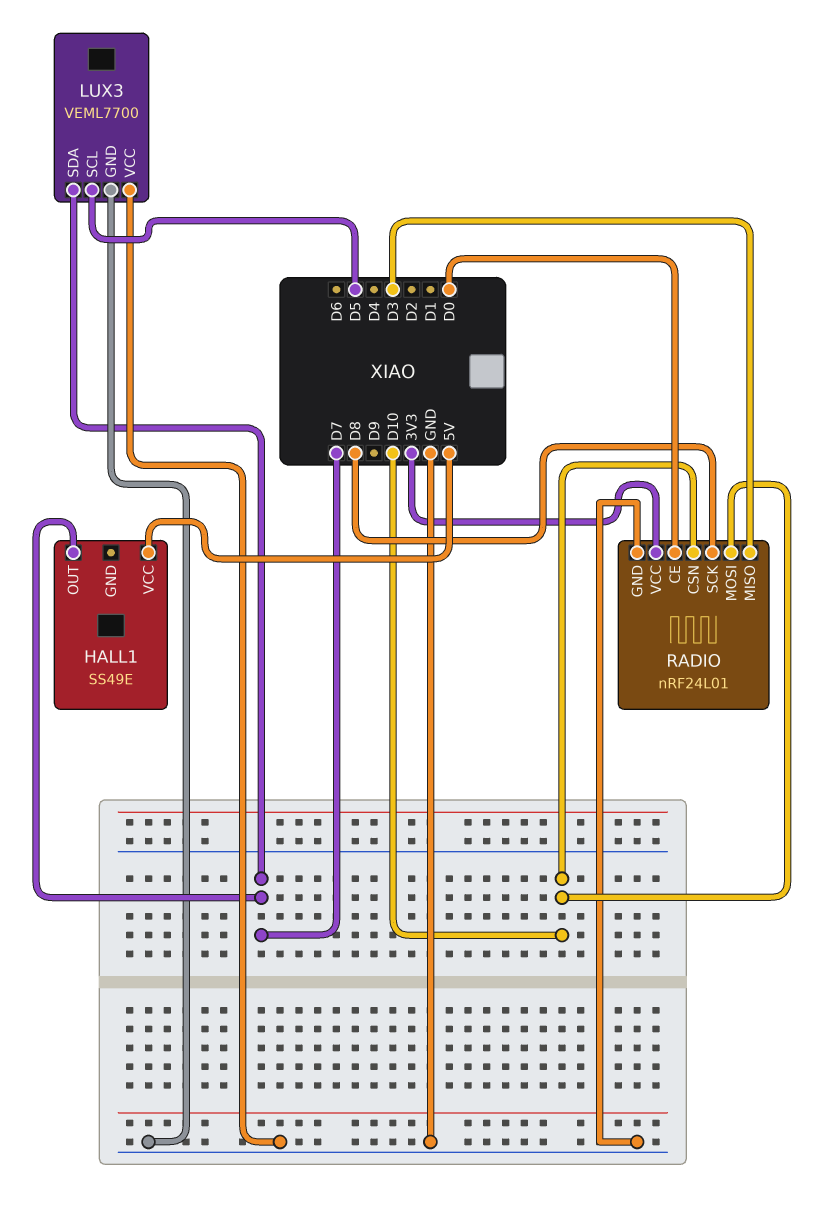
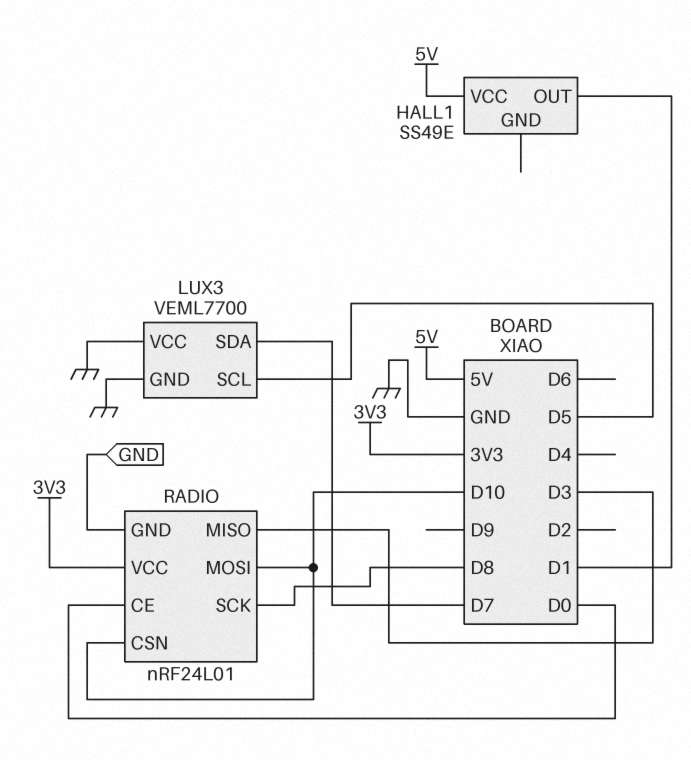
HALL1 pin OUT: D7 -> D1

